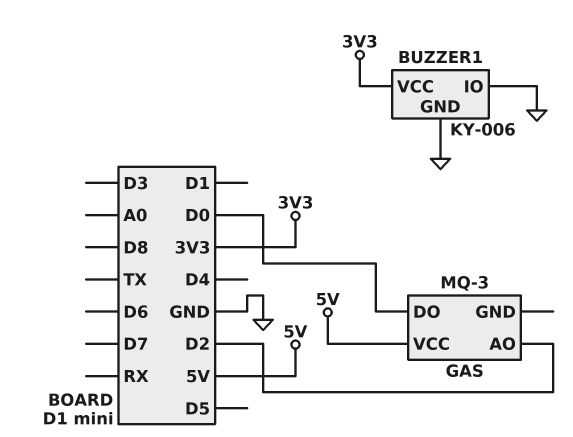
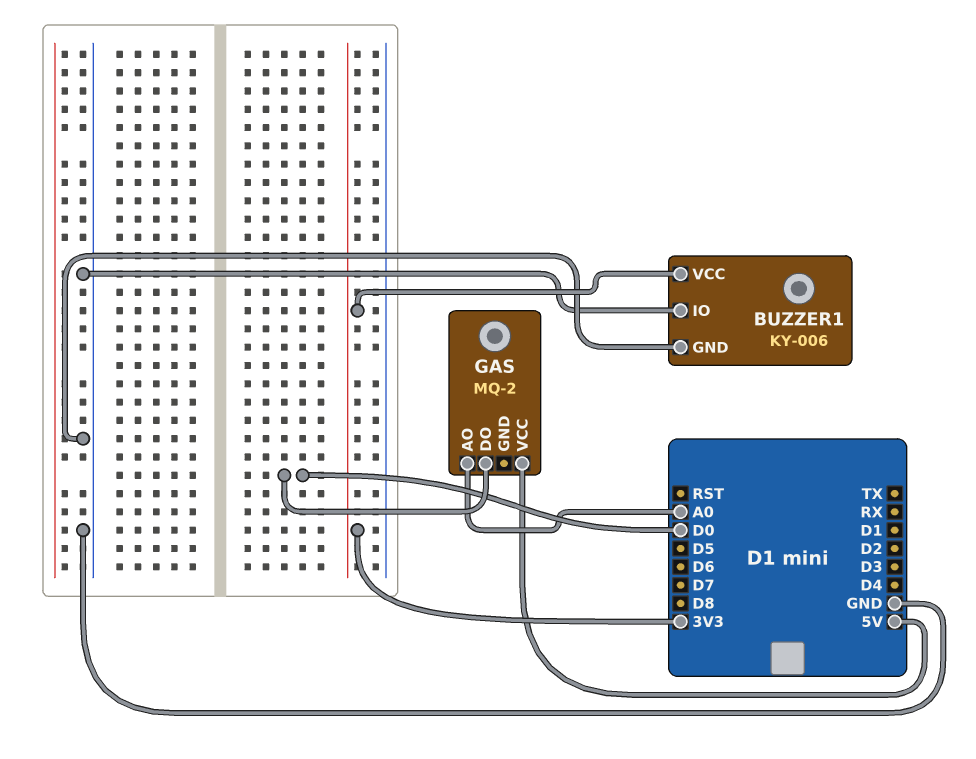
GAS: MQ-3 -> MQ-2
GAS pin AO: D2 -> A0

